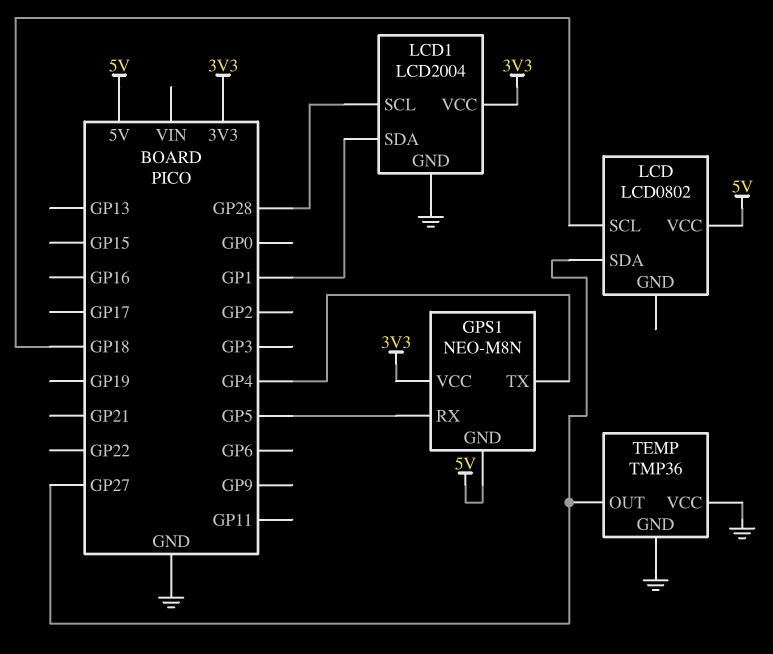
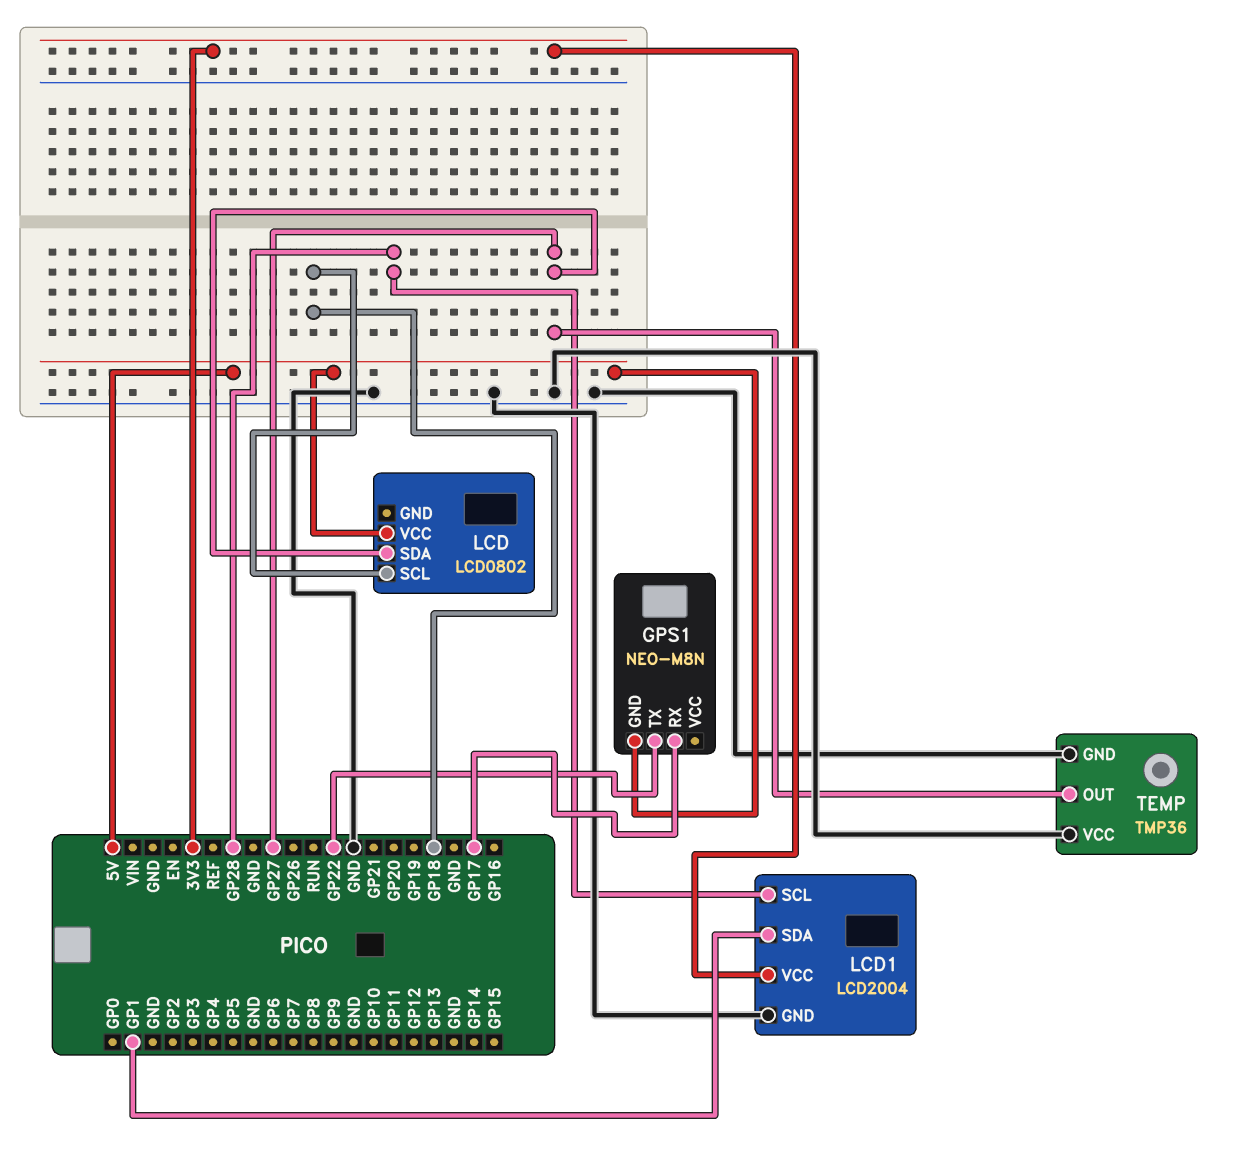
GPS1 pin RX: GP5 -> GP17
GPS1 pin TX: GP4 -> GP22
GPS1 pin VCC: 3V3 -> none

